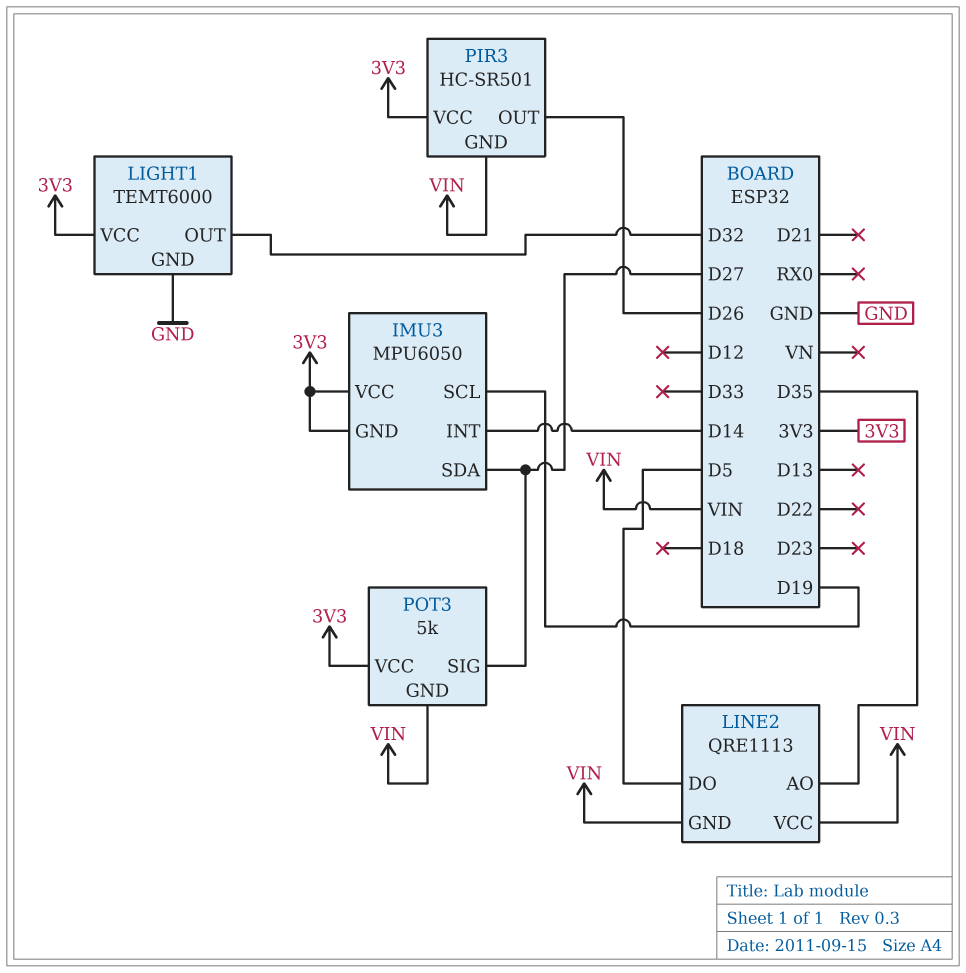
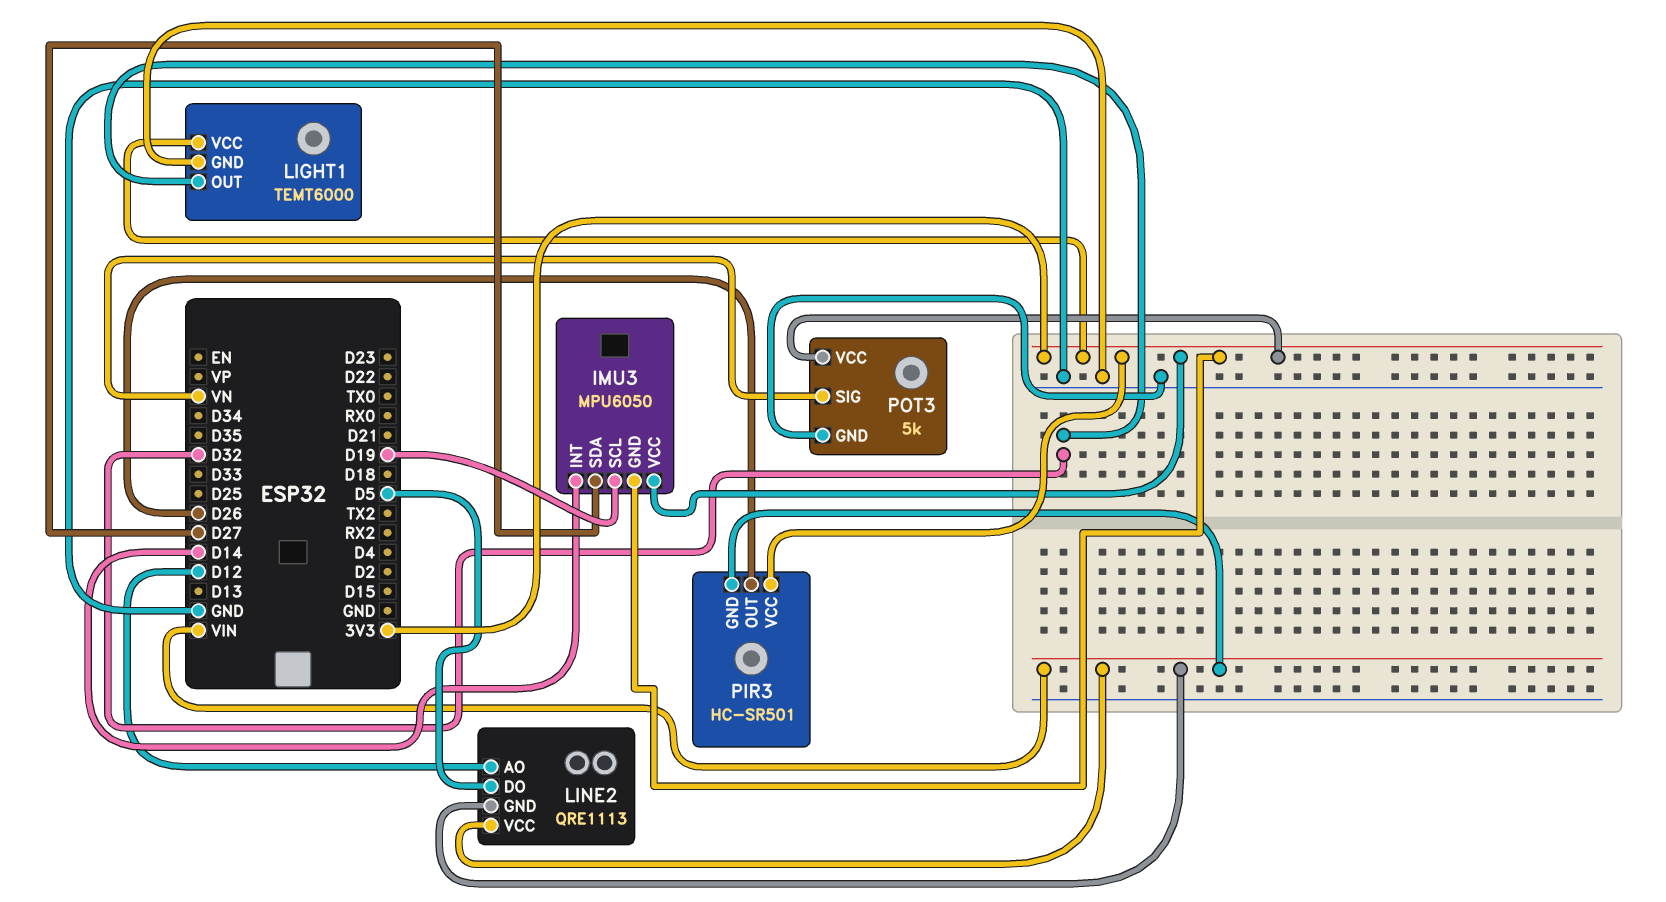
LINE2 pin AO: D35 -> D12
POT3 pin GND: VIN -> GND
POT3 pin SIG: D27 -> VN

